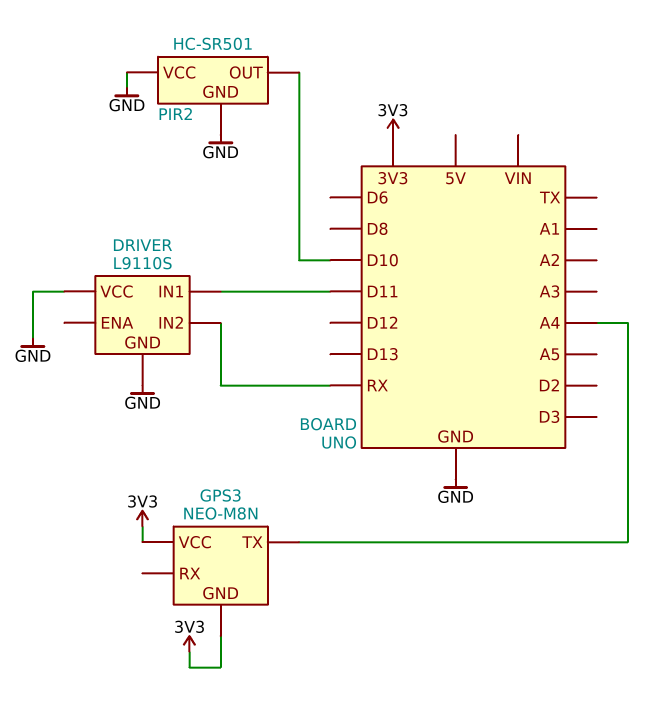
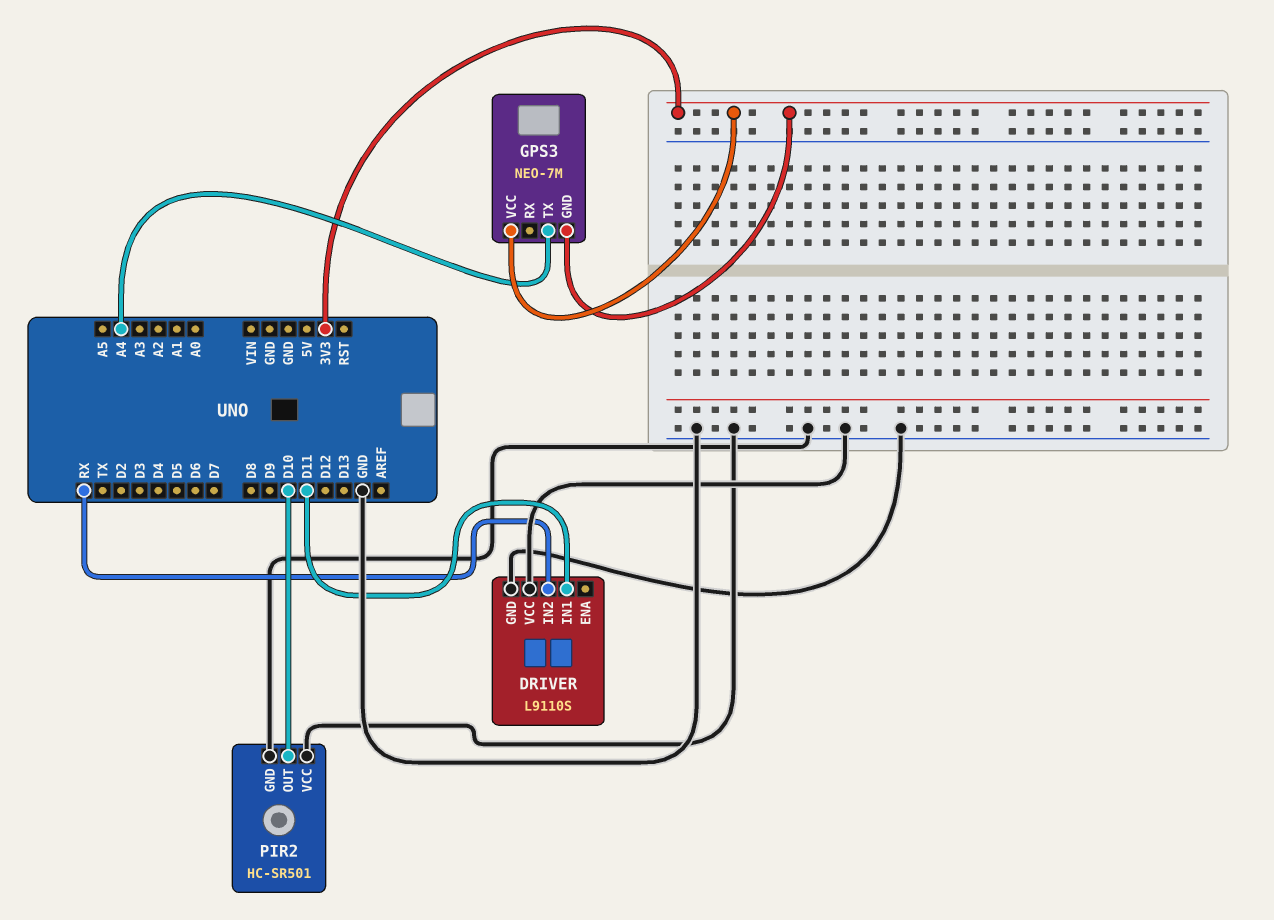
GPS3: NEO-M8N -> NEO-7M

